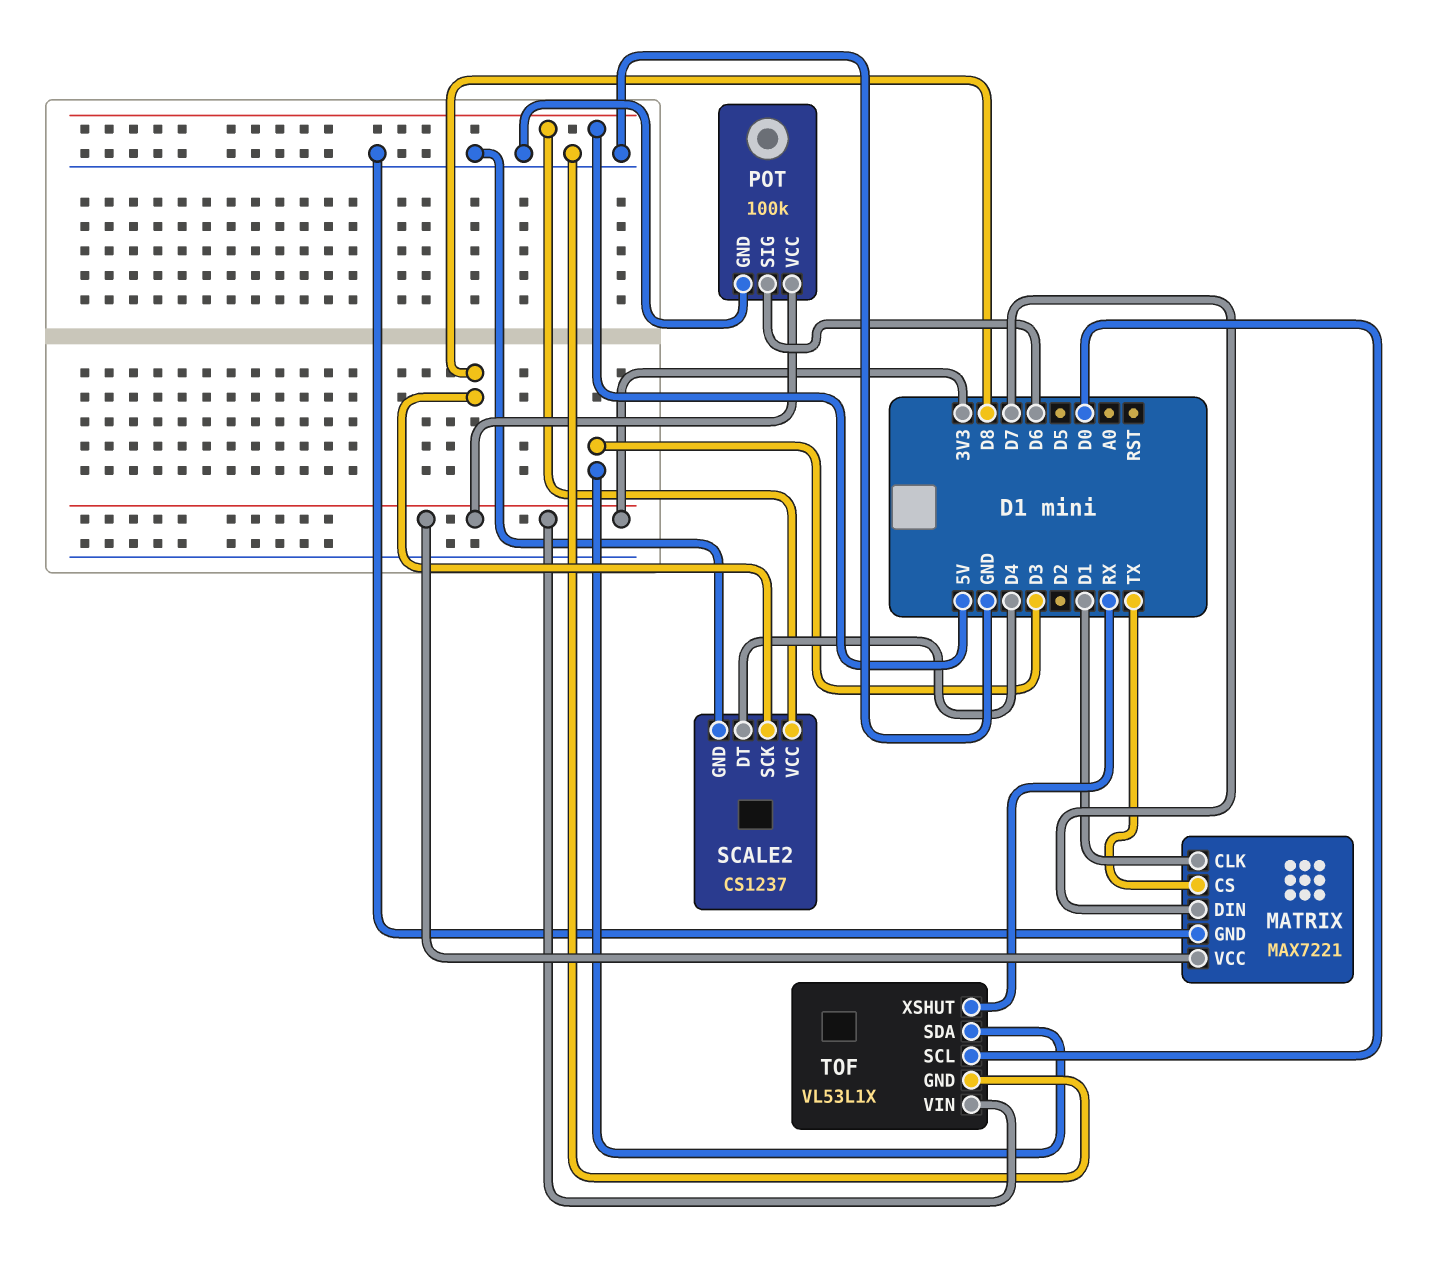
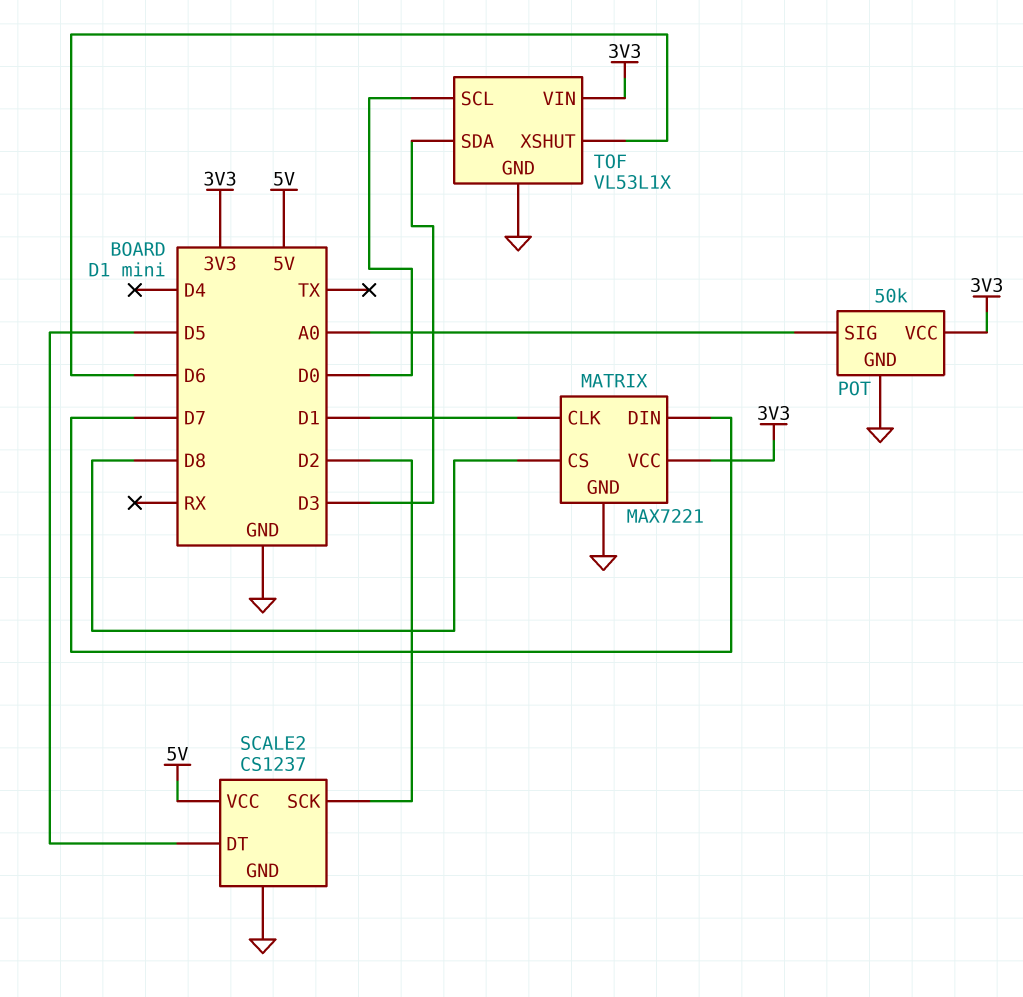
MATRIX pin CS: TX -> D8
POT: 100k -> 50k
POT pin SIG: D6 -> A0
SCALE2 pin DT: D4 -> D5
SCALE2 pin SCK: D8 -> D2
TOF pin XSHUT: RX -> D6

